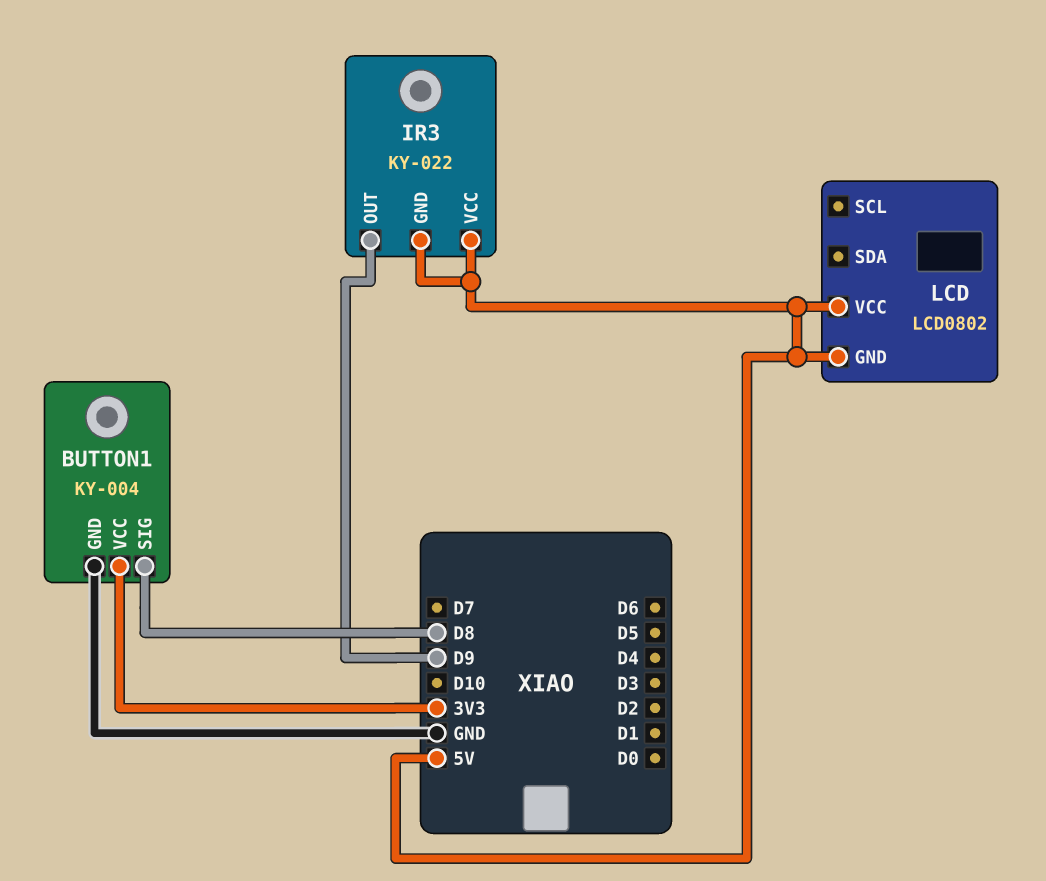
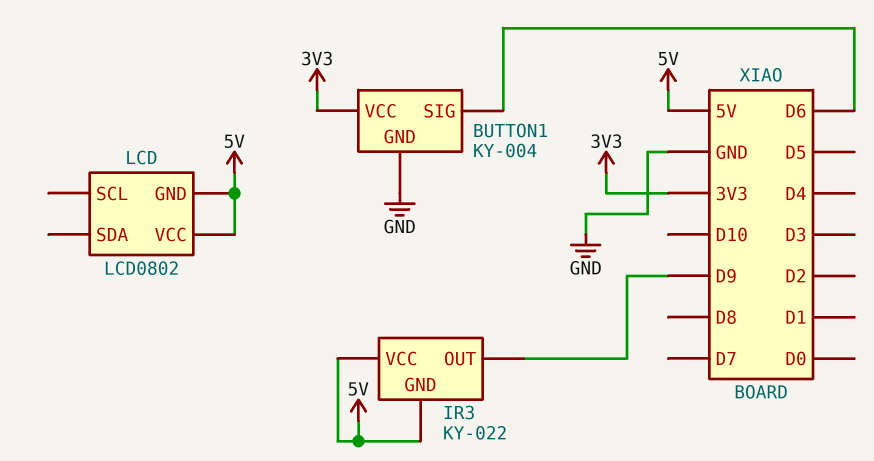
BUTTON1 pin SIG: D8 -> D6

